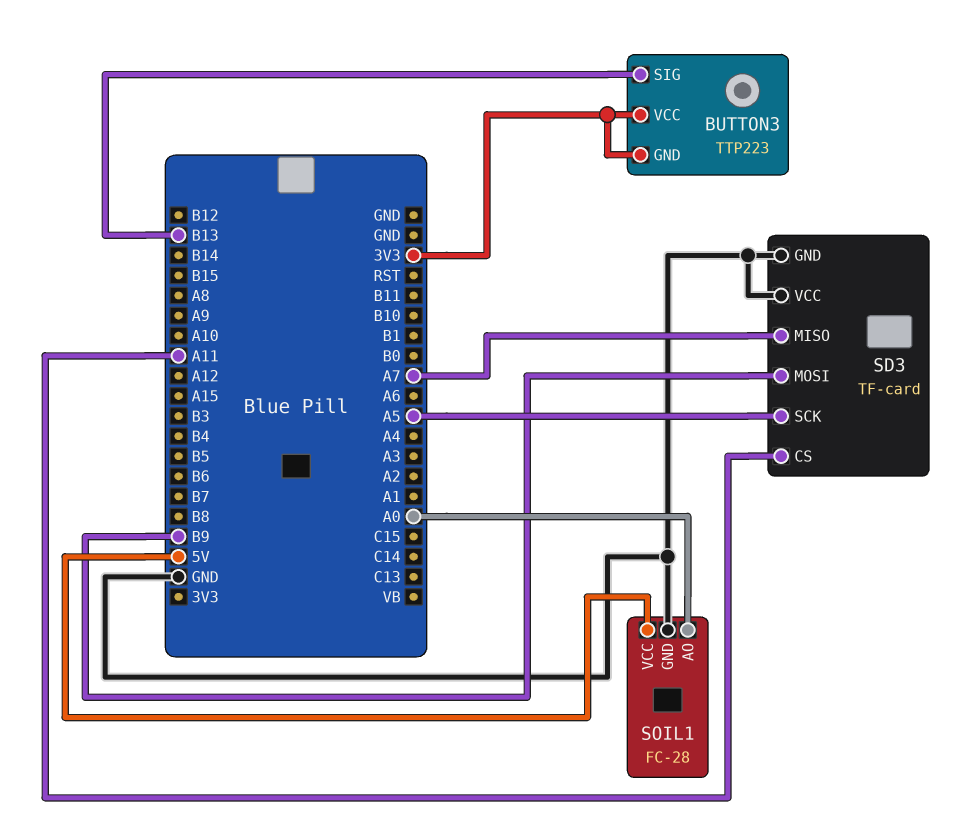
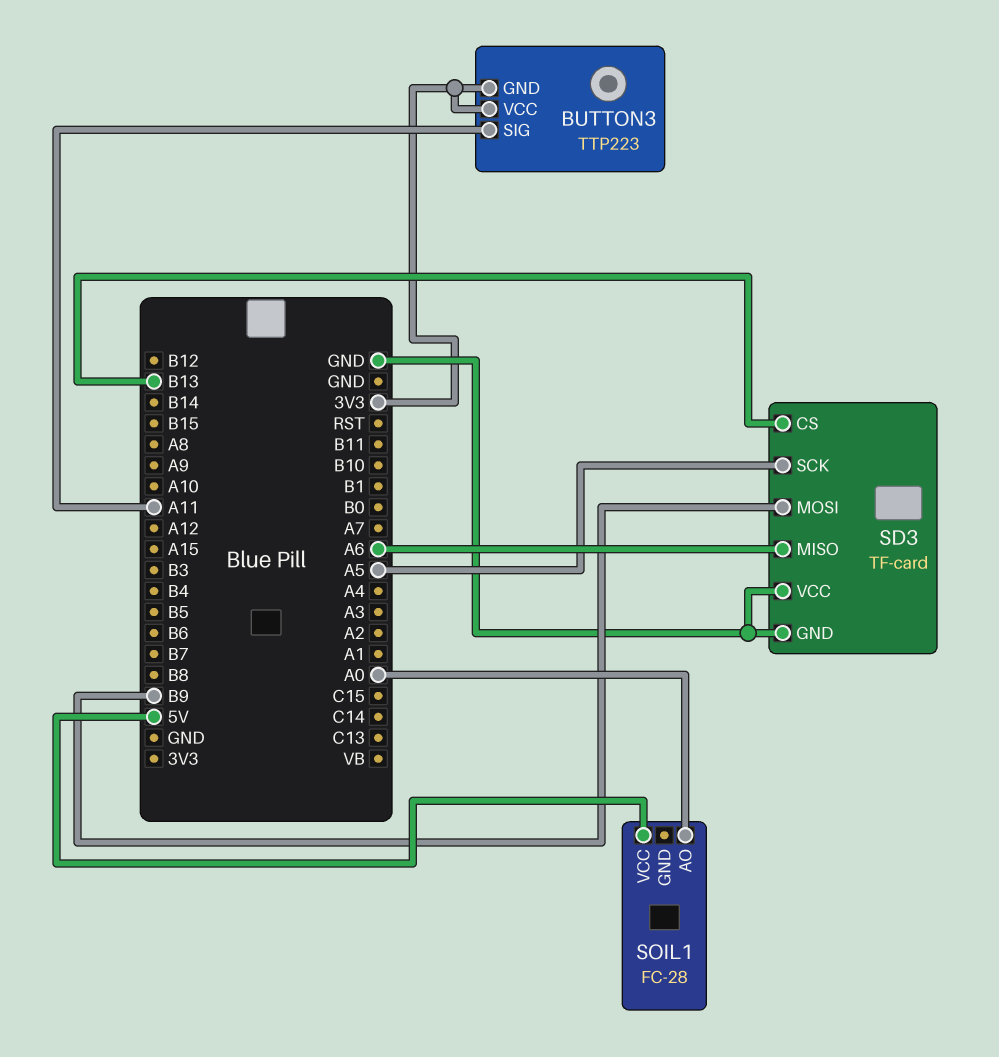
BUTTON3 pin SIG: B13 -> A11
SD3 pin CS: A11 -> B13
SD3 pin MISO: A7 -> A6
SOIL1 pin GND: GND -> none

